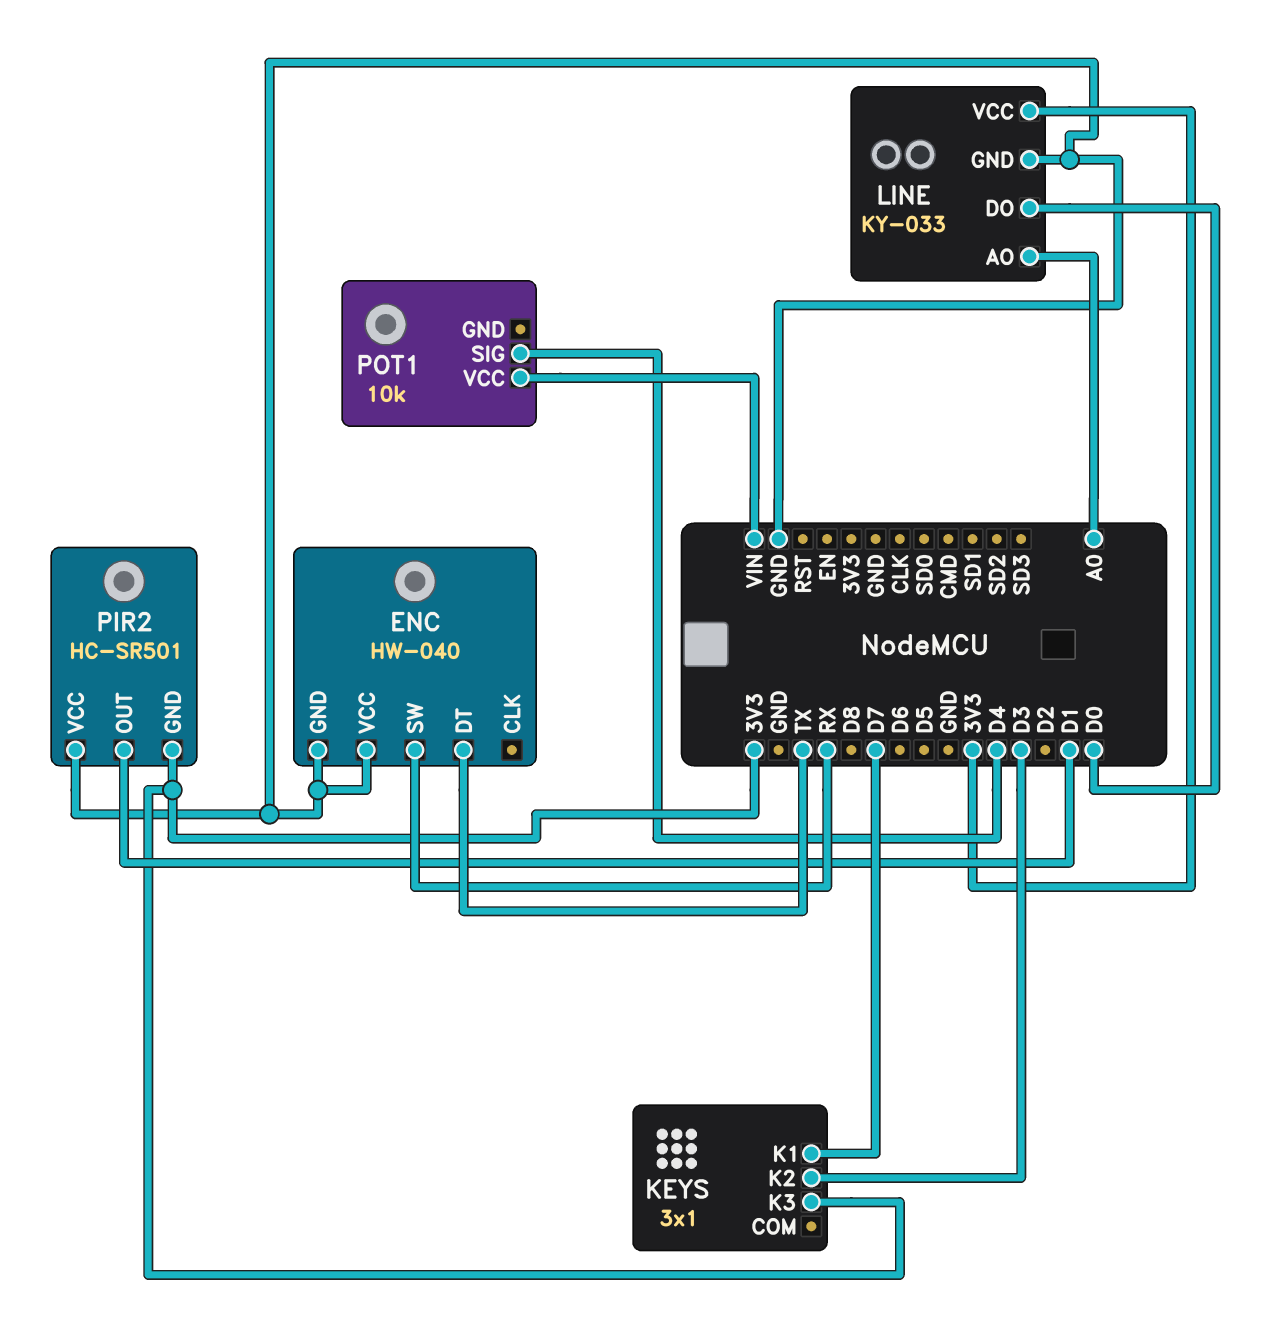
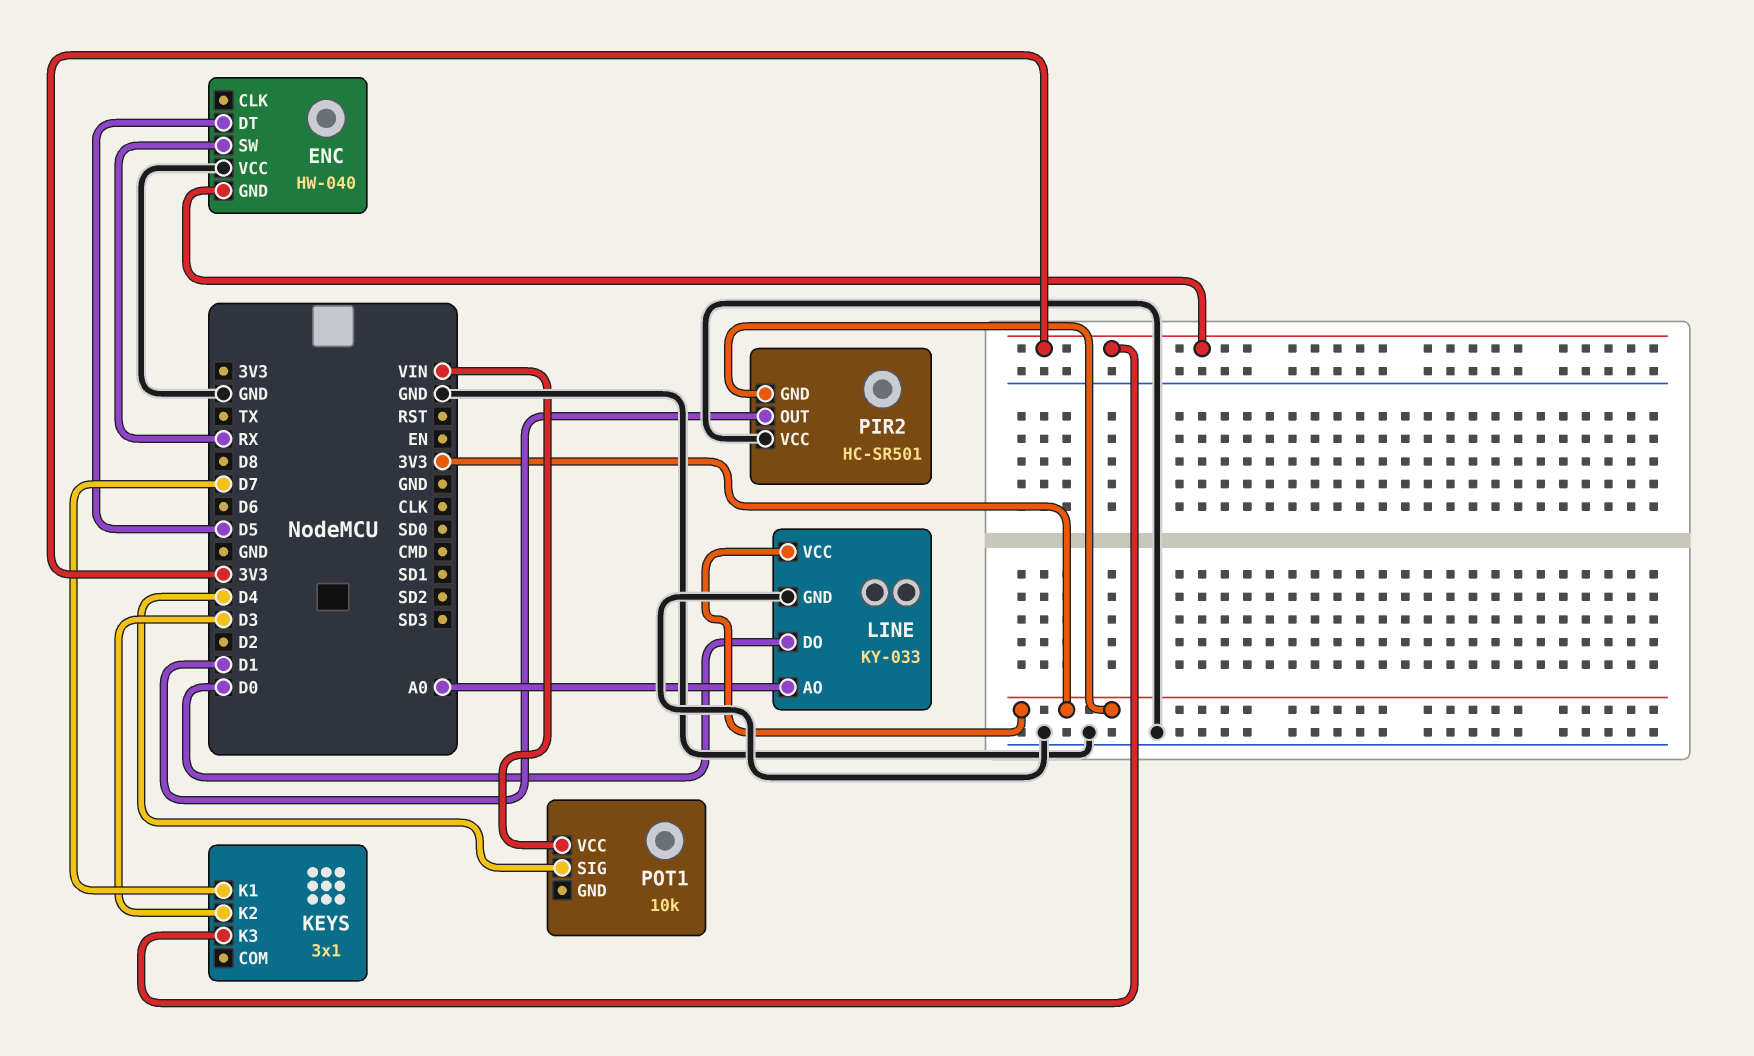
ENC pin DT: TX -> D5
ENC pin GND: GND -> 3V3

